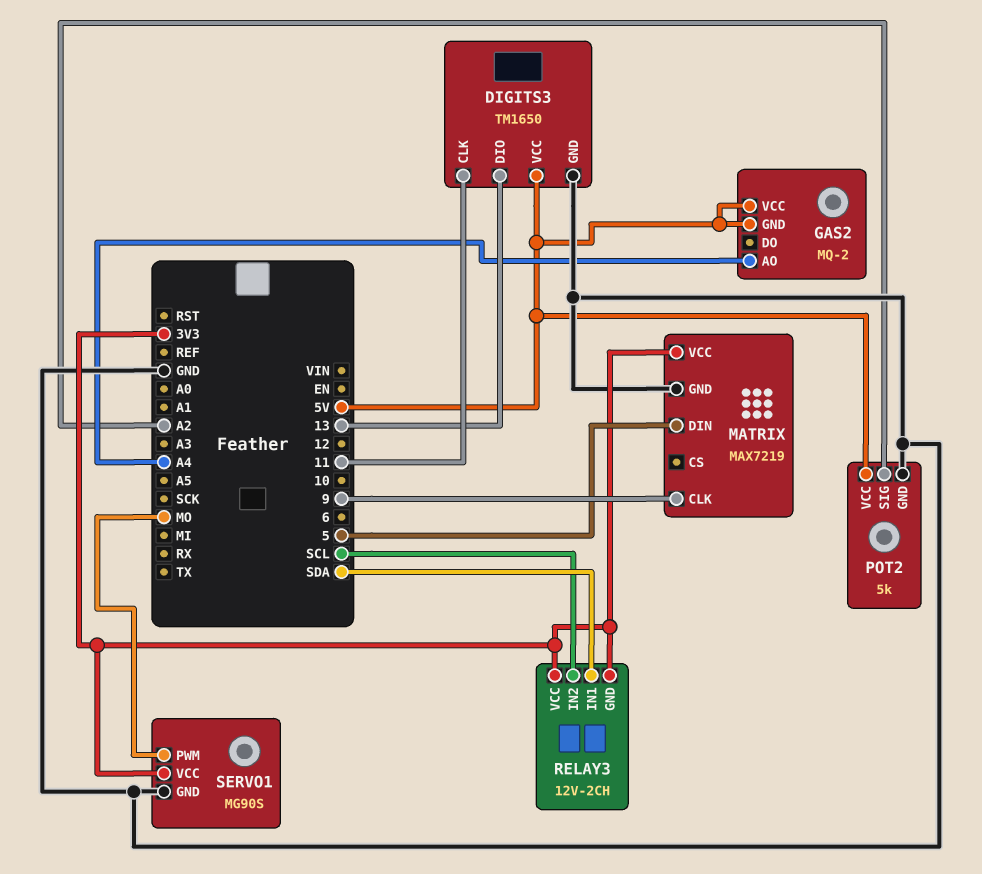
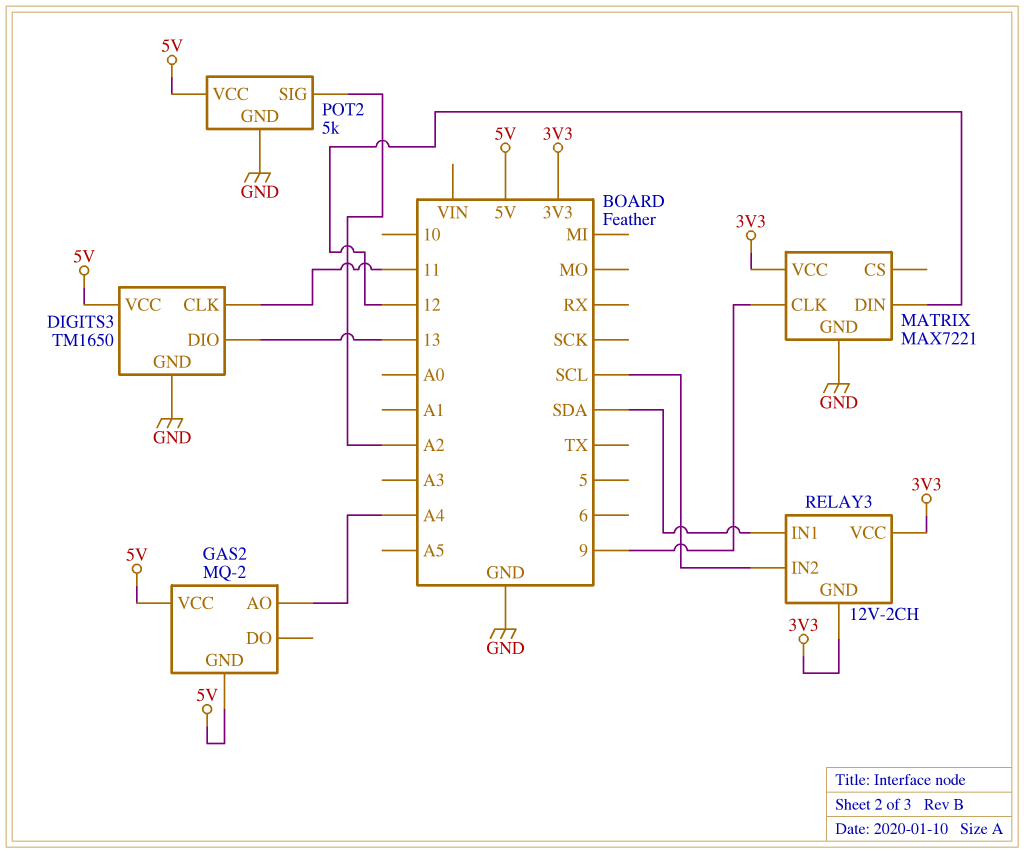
MATRIX: MAX7219 -> MAX7221
MATRIX pin DIN: 5 -> 12
SERVO1: MG90S -> none
SERVO1 pin GND: GND -> none
SERVO1 pin PWM: MO -> none
SERVO1 pin VCC: 3V3 -> none

